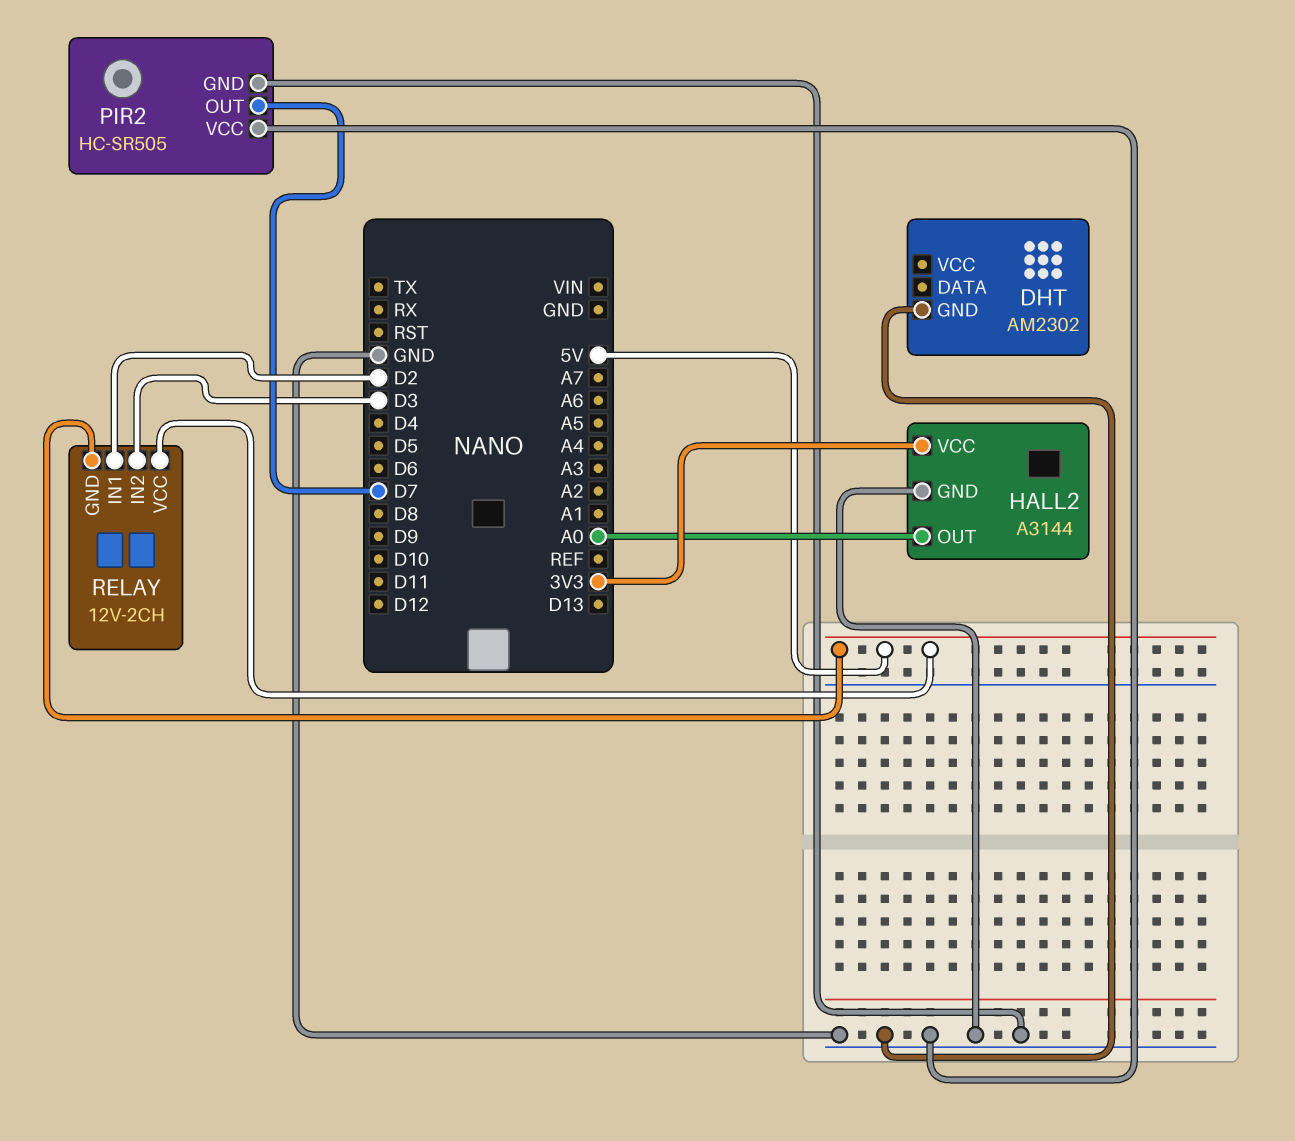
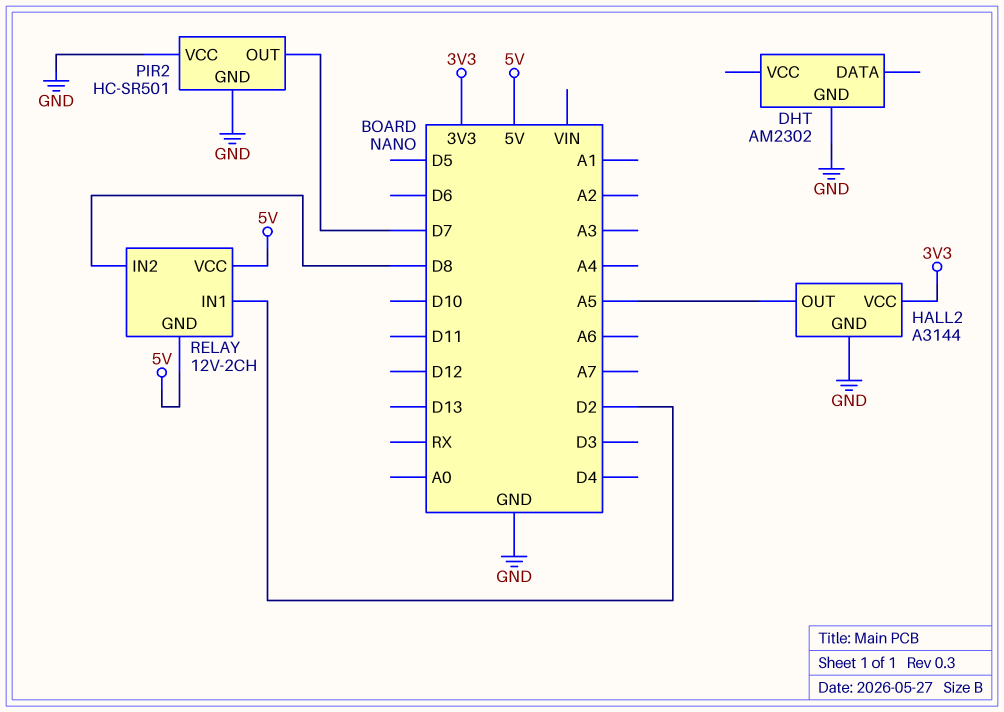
HALL2 pin OUT: A0 -> A5
PIR2: HC-SR505 -> HC-SR501
RELAY pin IN2: D3 -> D8

